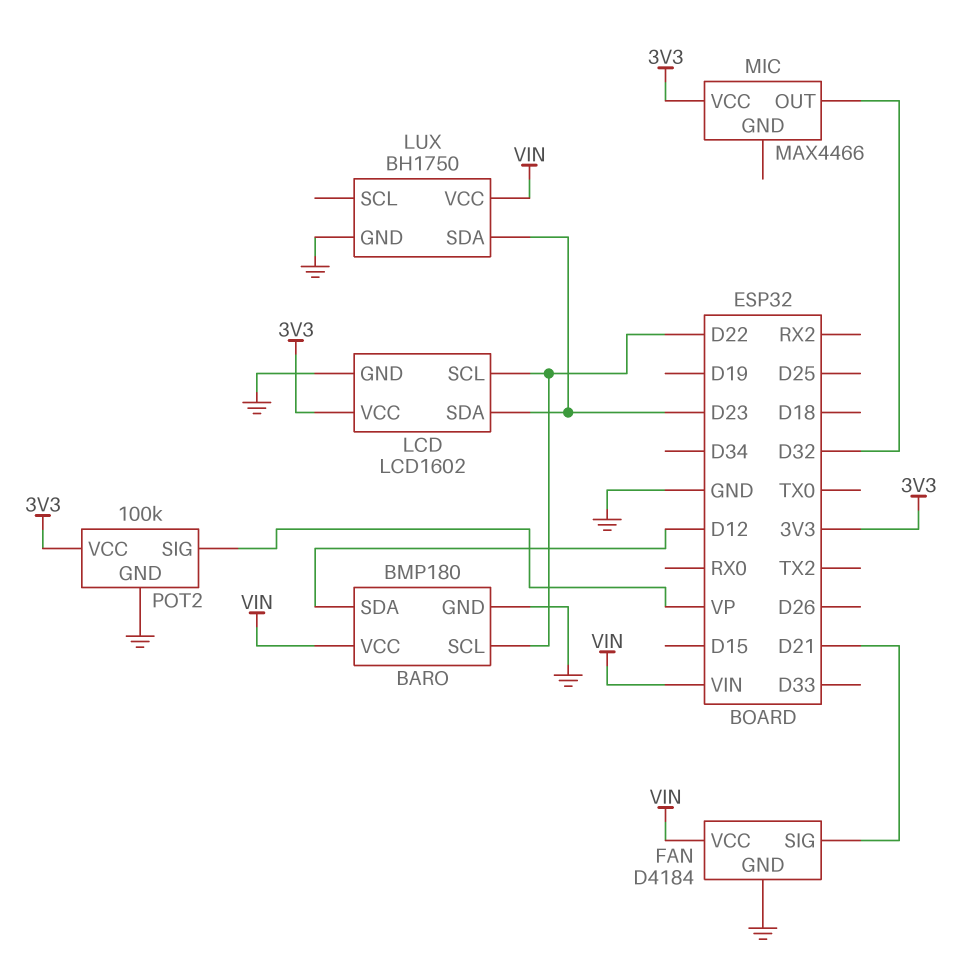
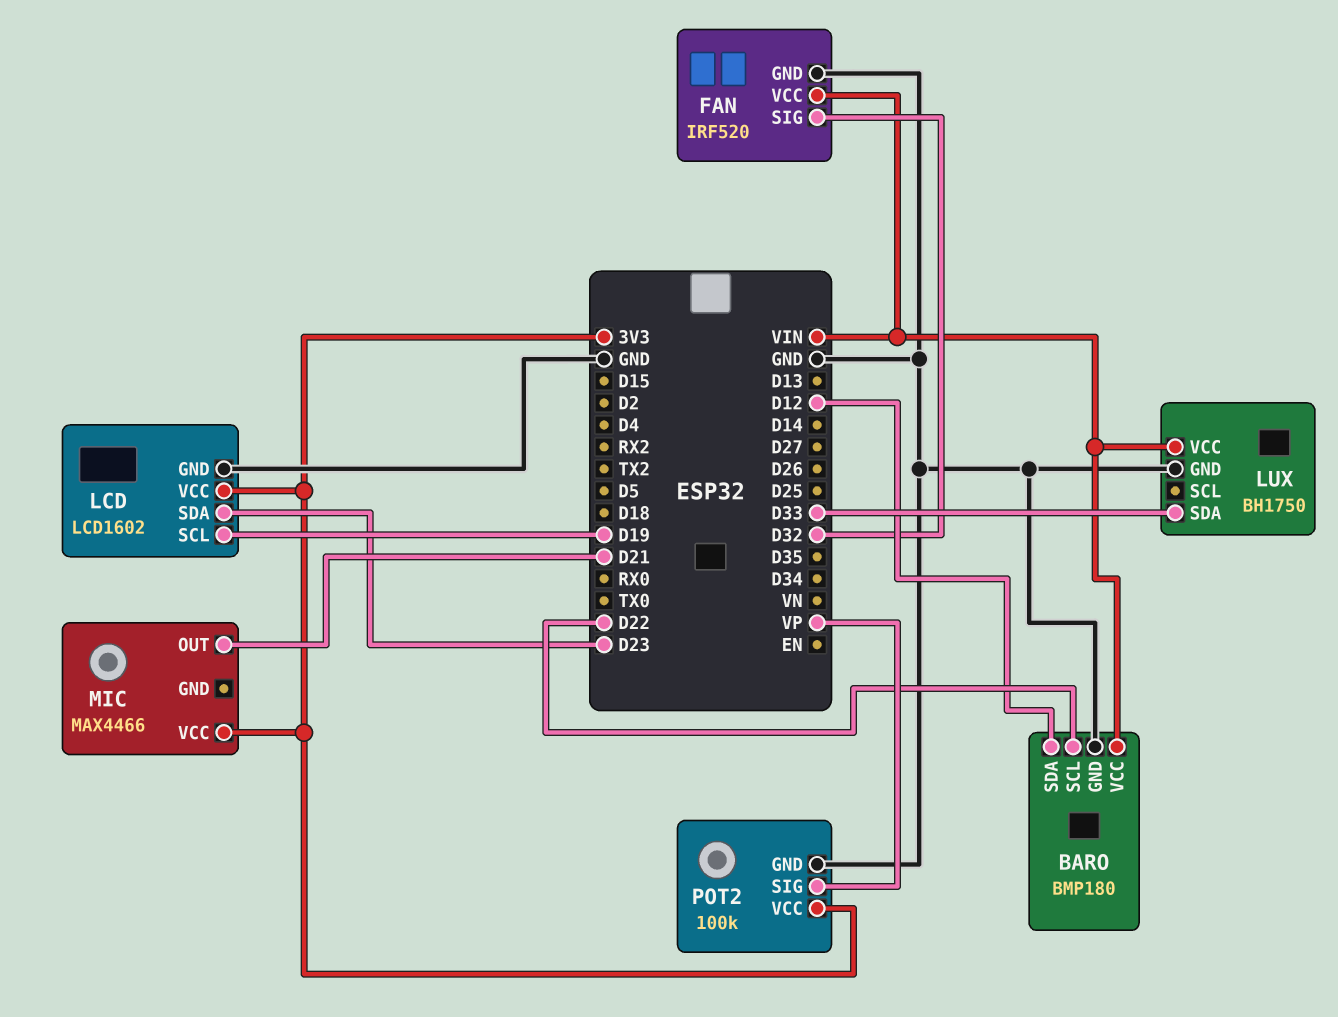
FAN: D4184 -> IRF520
FAN pin SIG: D21 -> D32
LCD pin SCL: D22 -> D19
LUX pin SDA: D23 -> D33
MIC pin OUT: D32 -> D21

